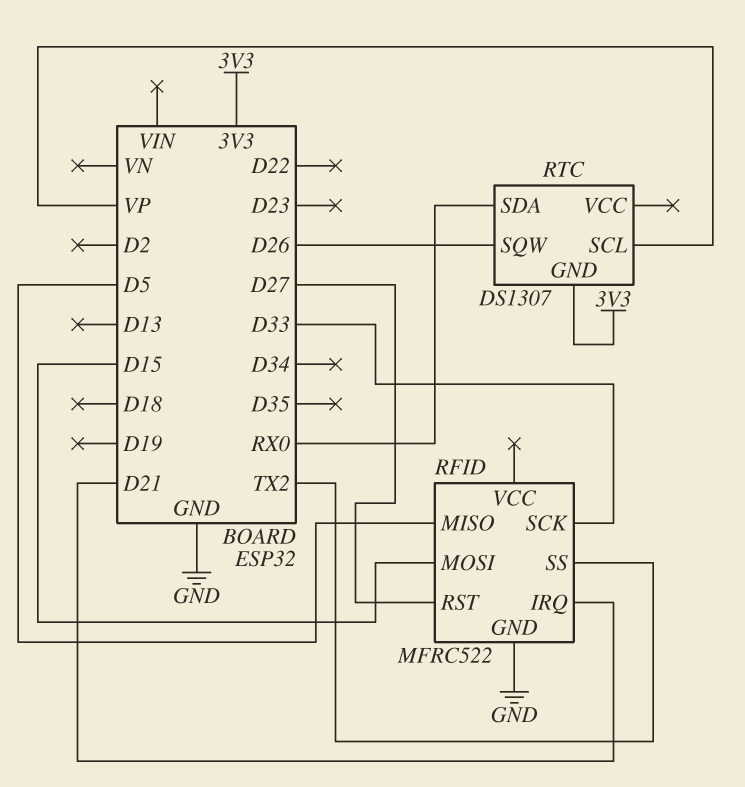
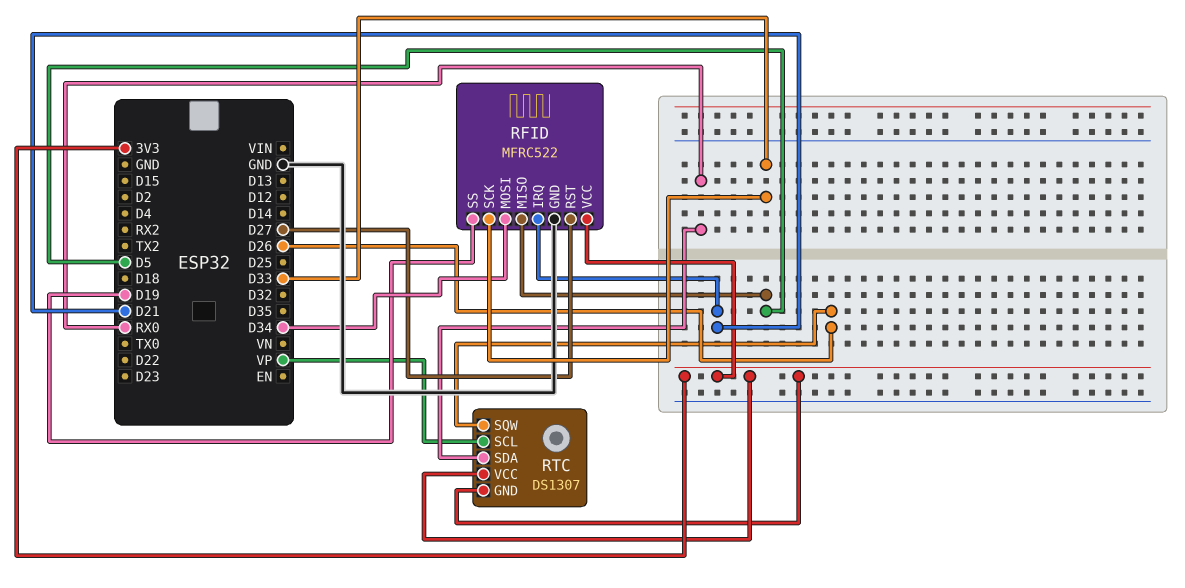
RFID pin MOSI: D15 -> D34
RFID pin SS: TX2 -> D19
RFID pin VCC: none -> 3V3
RTC pin VCC: none -> 3V3

